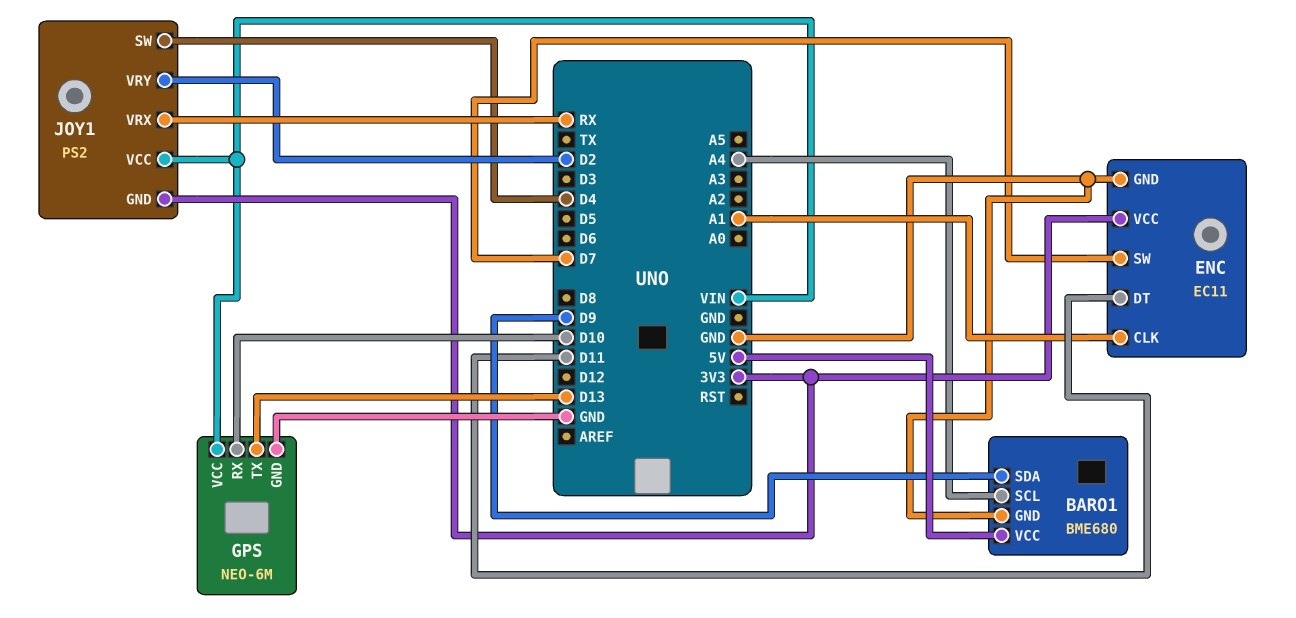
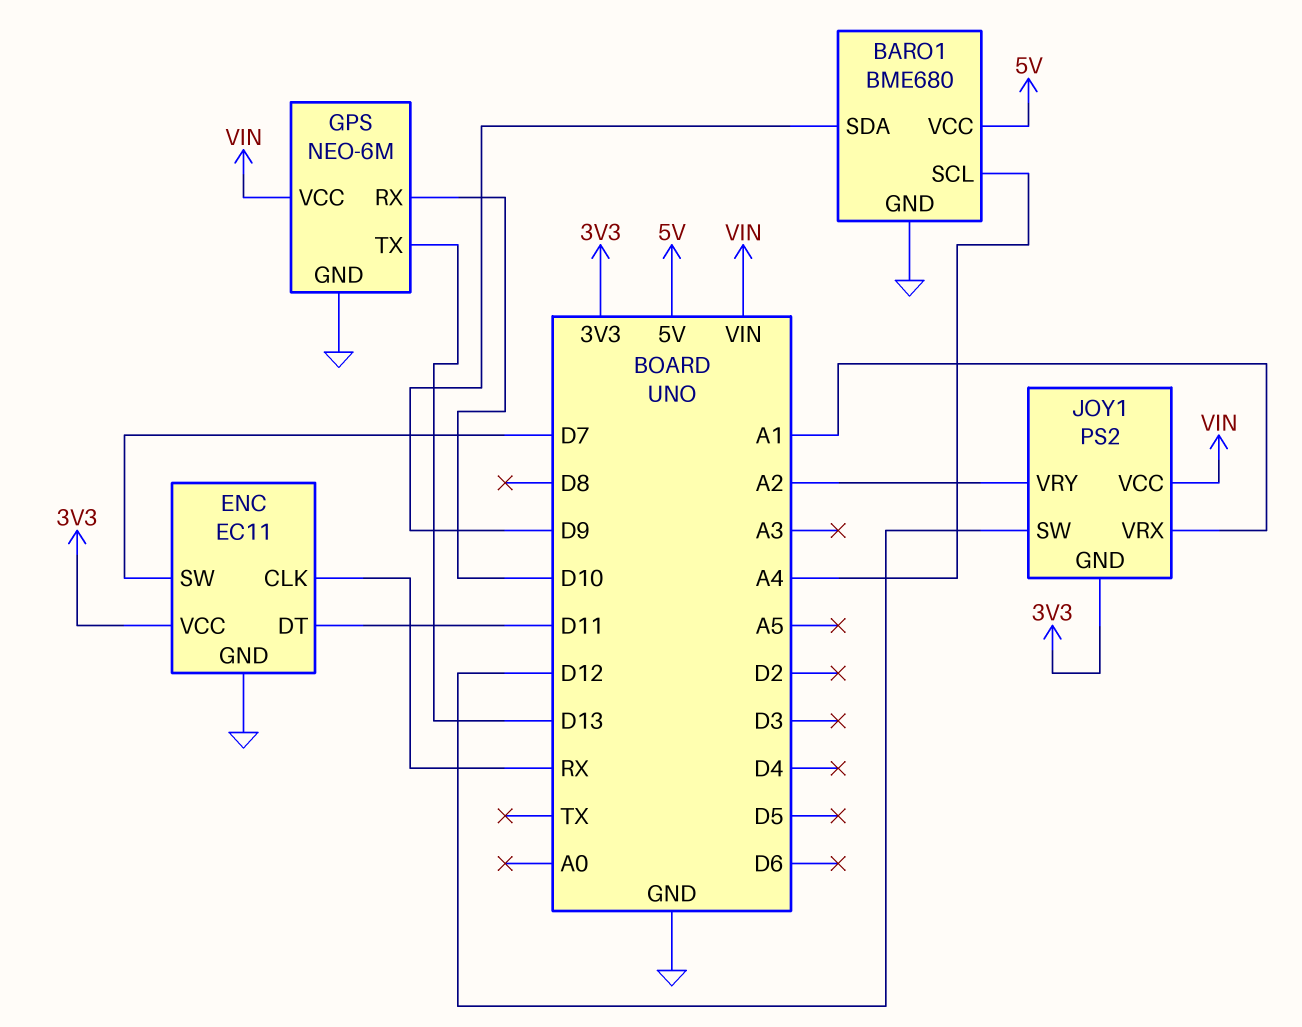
ENC pin CLK: A1 -> RX
JOY1 pin SW: D4 -> D12
JOY1 pin VRX: RX -> A1
JOY1 pin VRY: D2 -> A2

